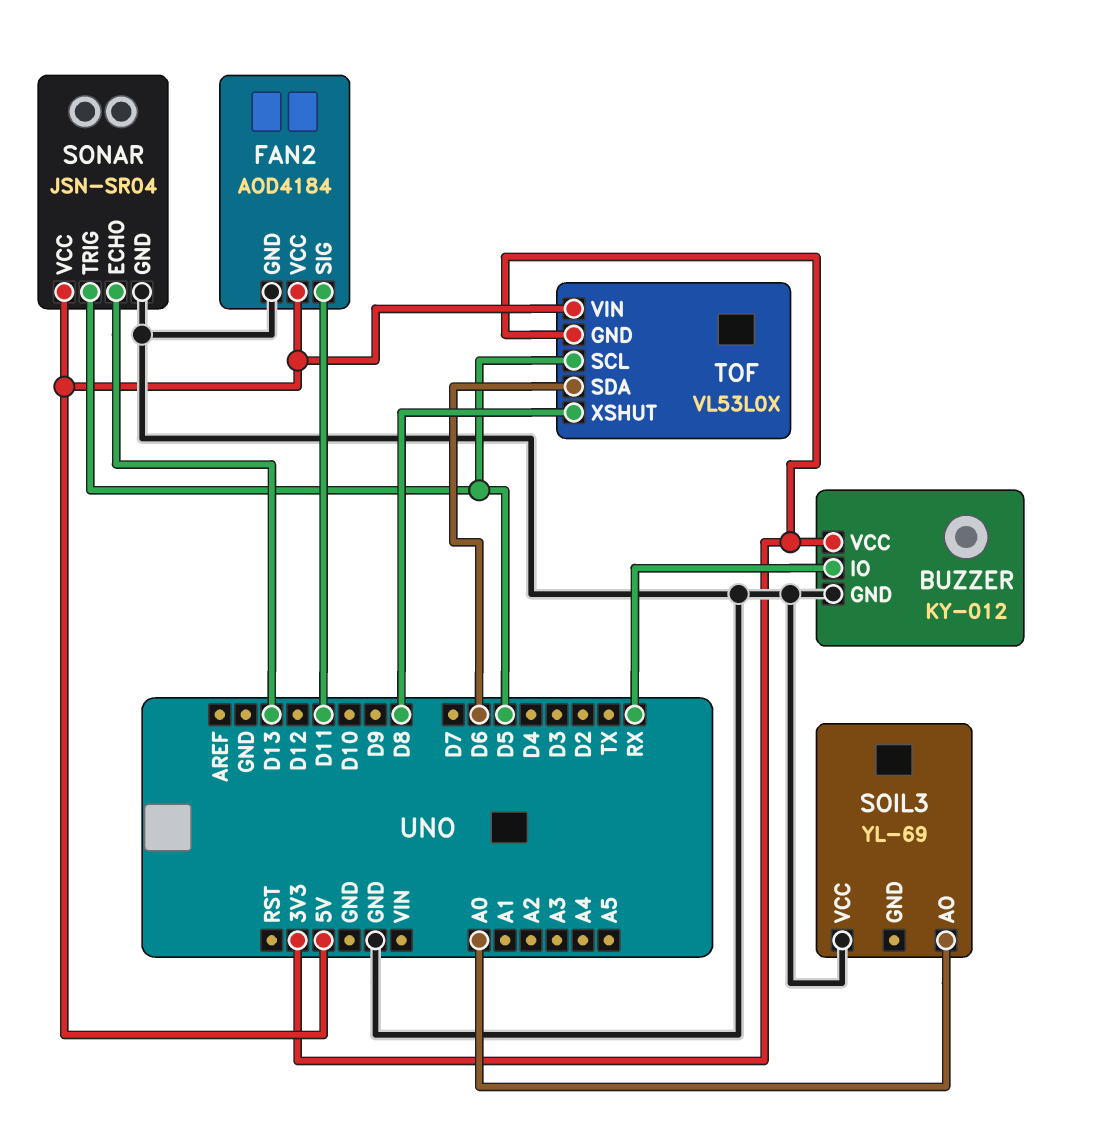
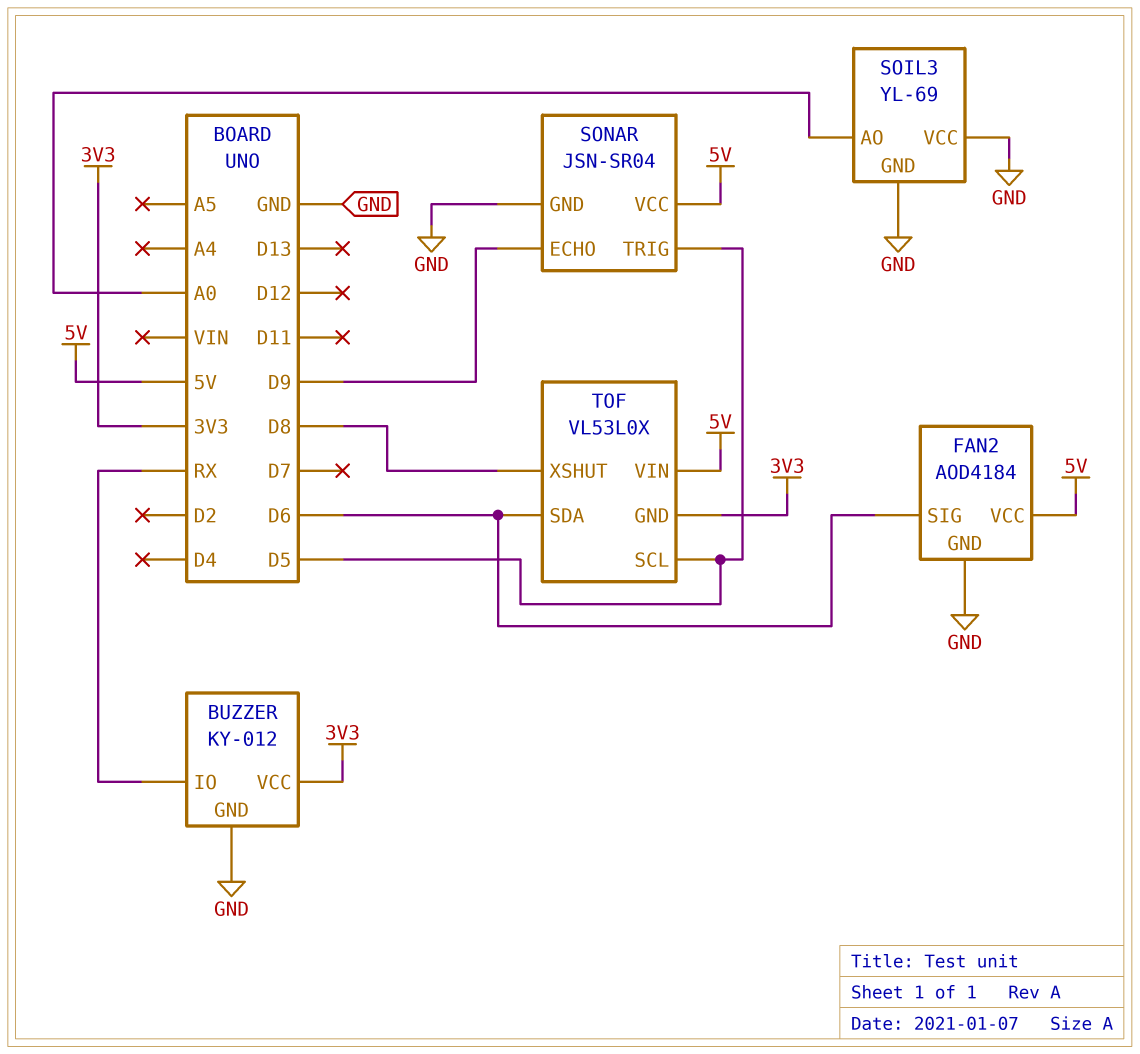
FAN2 pin SIG: D11 -> D6
SOIL3 pin GND: none -> GND
SONAR pin ECHO: D13 -> D9

